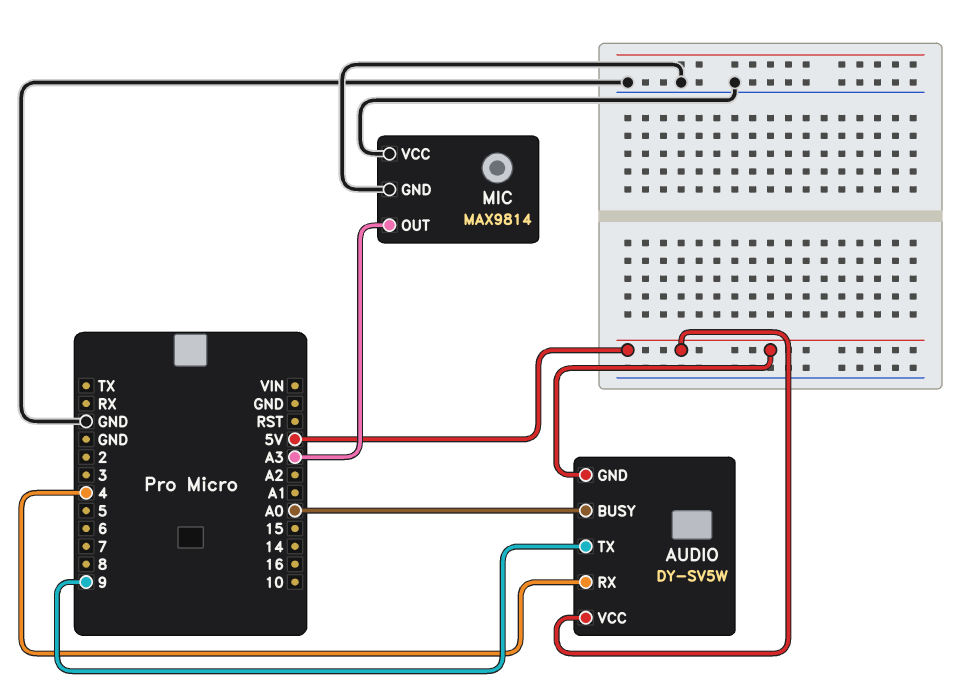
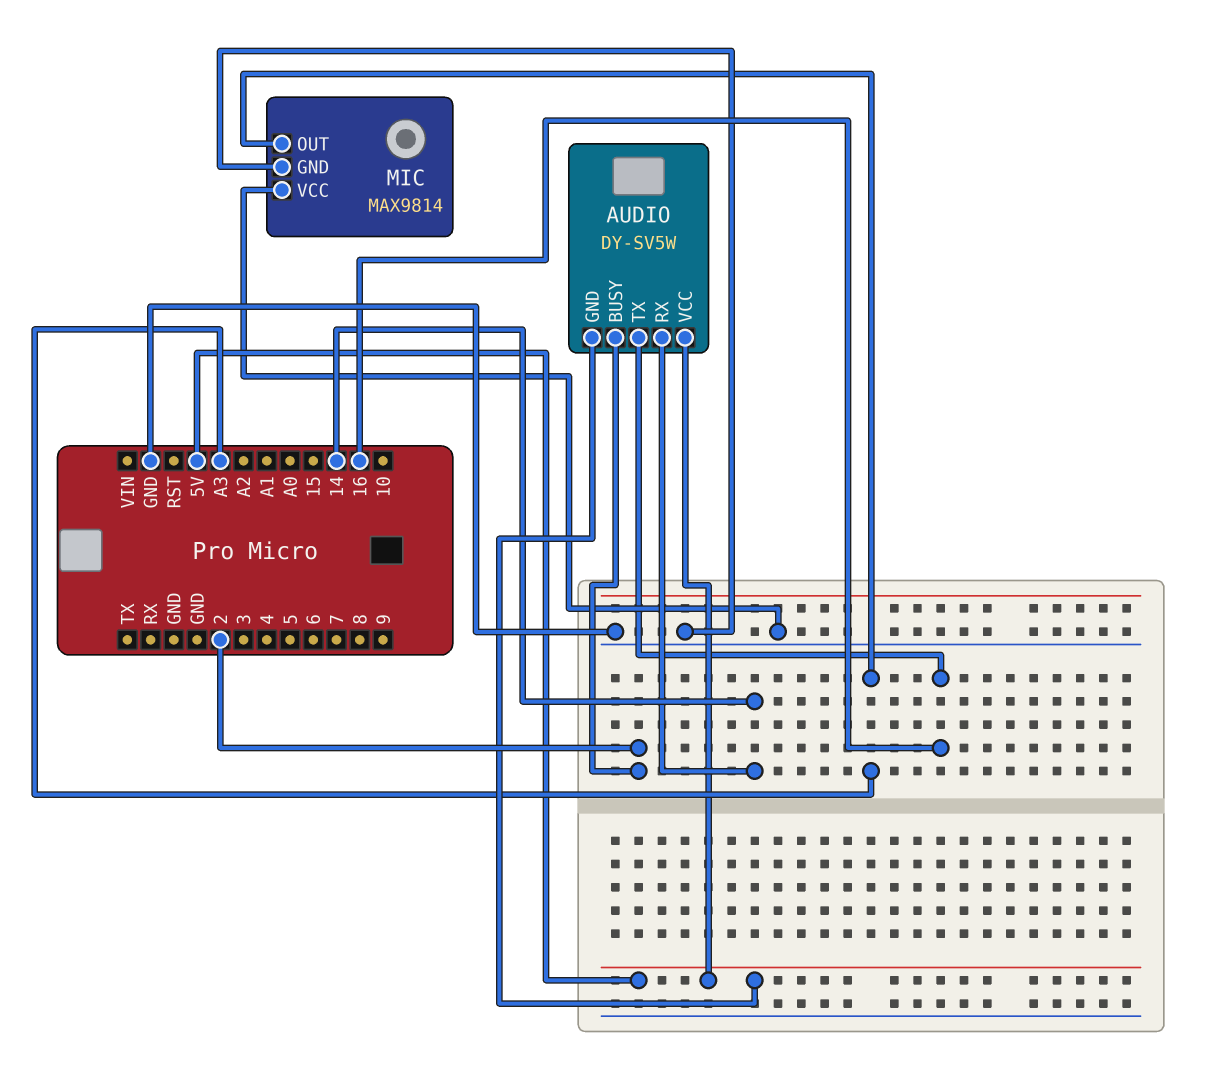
AUDIO pin BUSY: A0 -> 2
AUDIO pin RX: 4 -> 14
AUDIO pin TX: 9 -> 16

